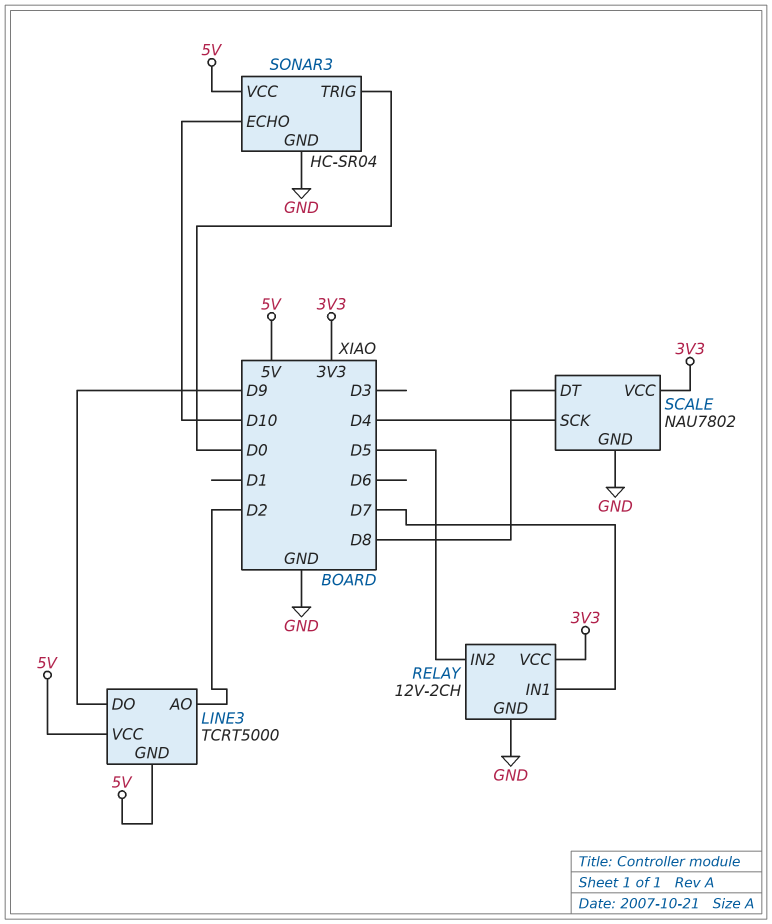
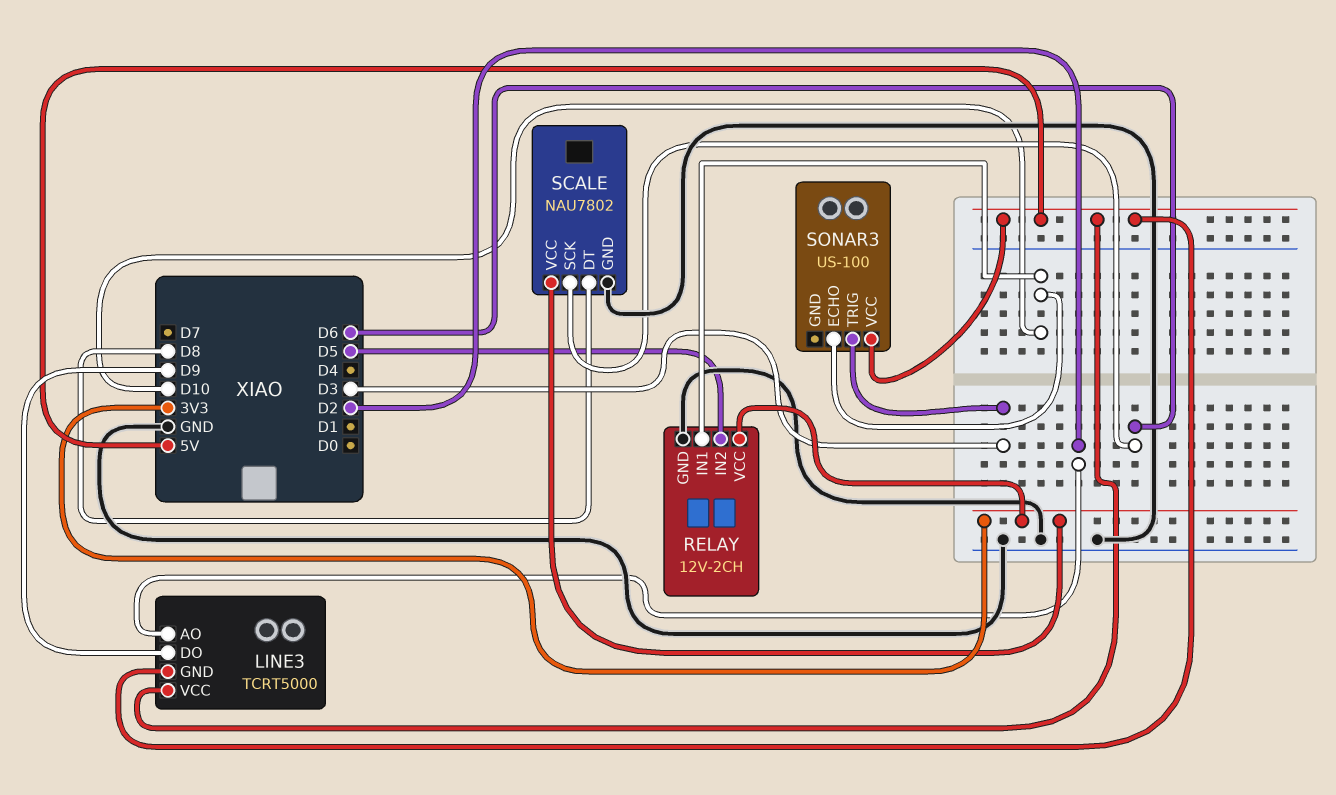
RELAY pin IN1: D7 -> D10
SCALE pin SCK: D4 -> D6
SONAR3: HC-SR04 -> US-100
SONAR3 pin GND: GND -> none
SONAR3 pin TRIG: D0 -> D3

